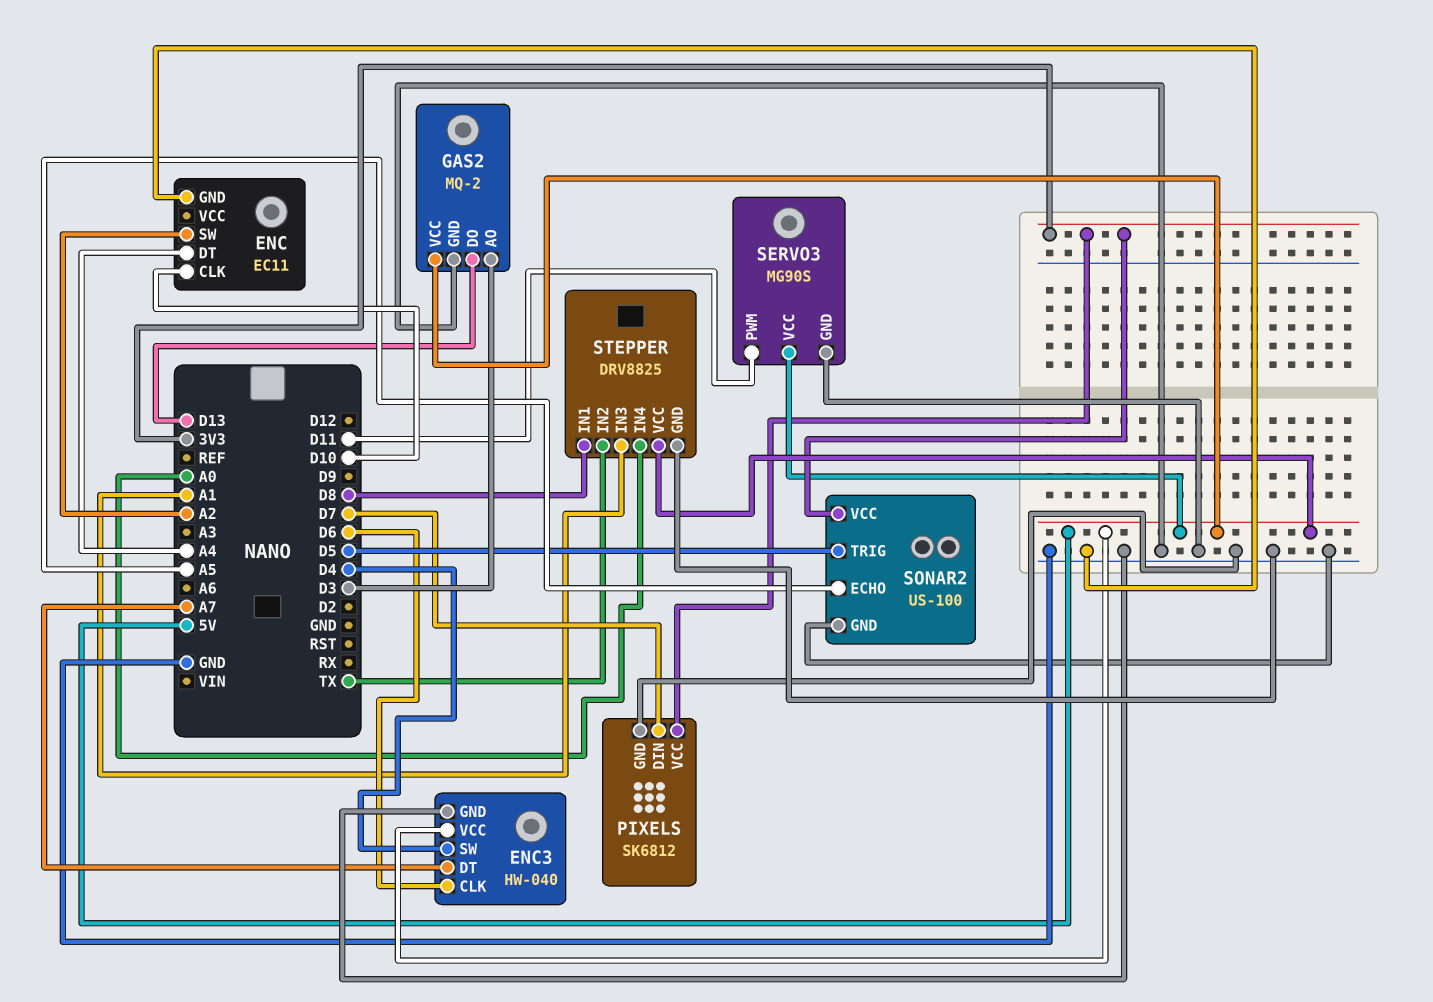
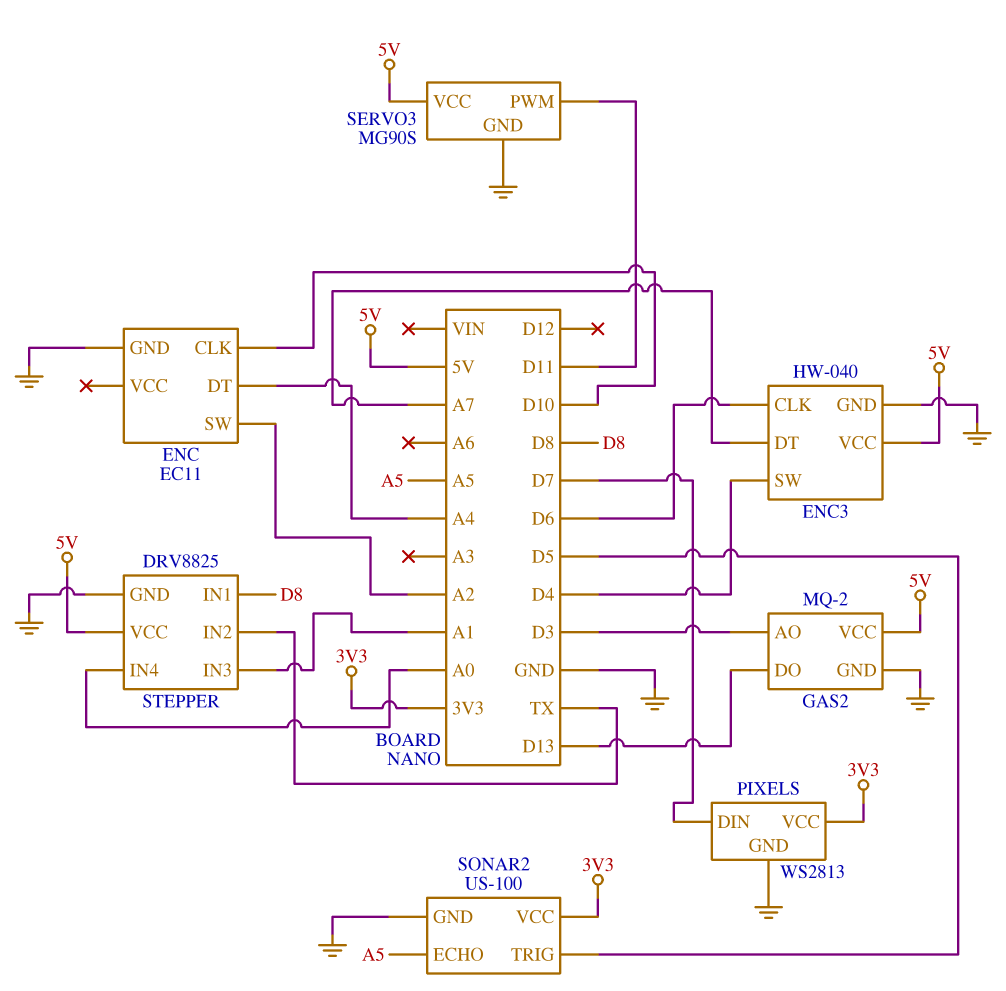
PIXELS: SK6812 -> WS2813

